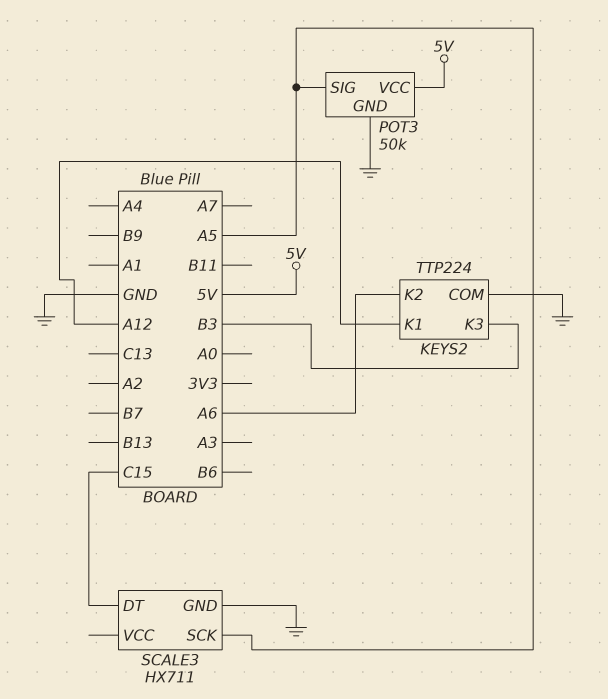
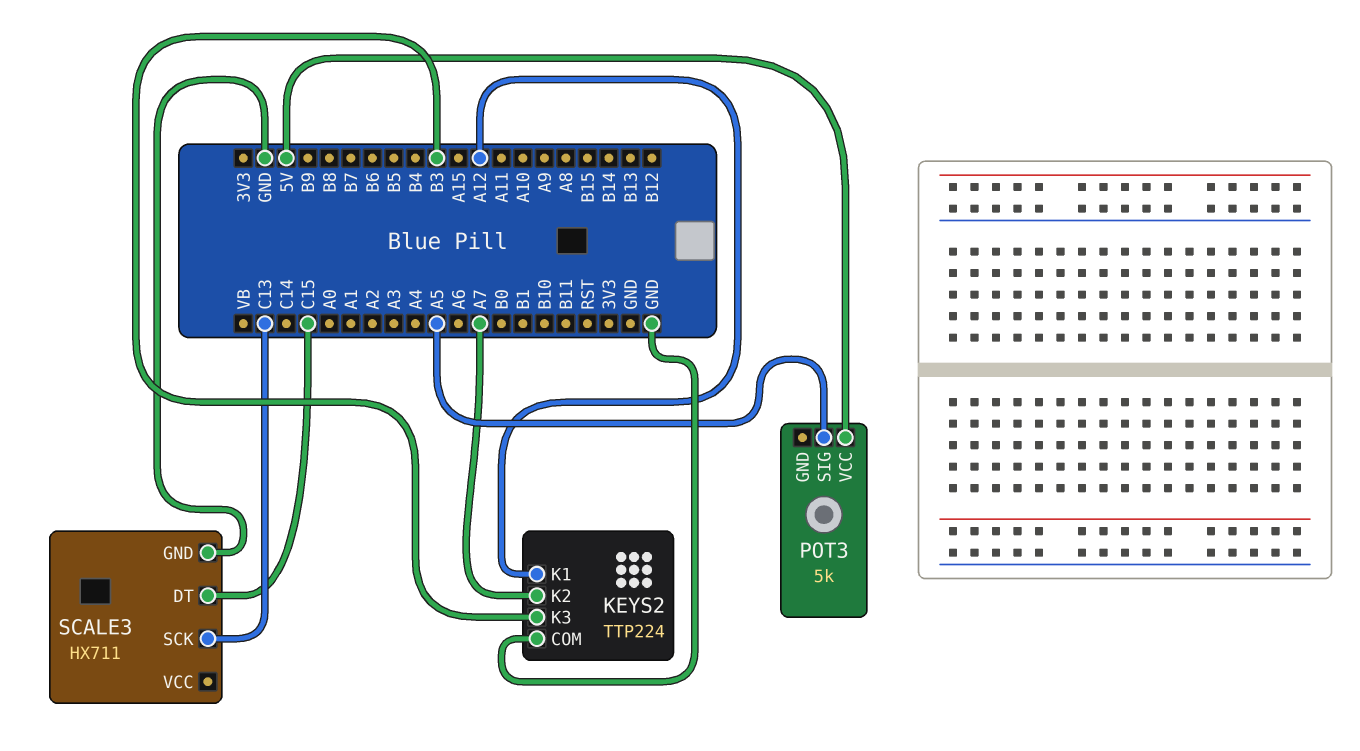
KEYS2 pin K2: A6 -> A7
POT3: 50k -> 5k
POT3 pin GND: GND -> none
SCALE3 pin SCK: A5 -> C13

